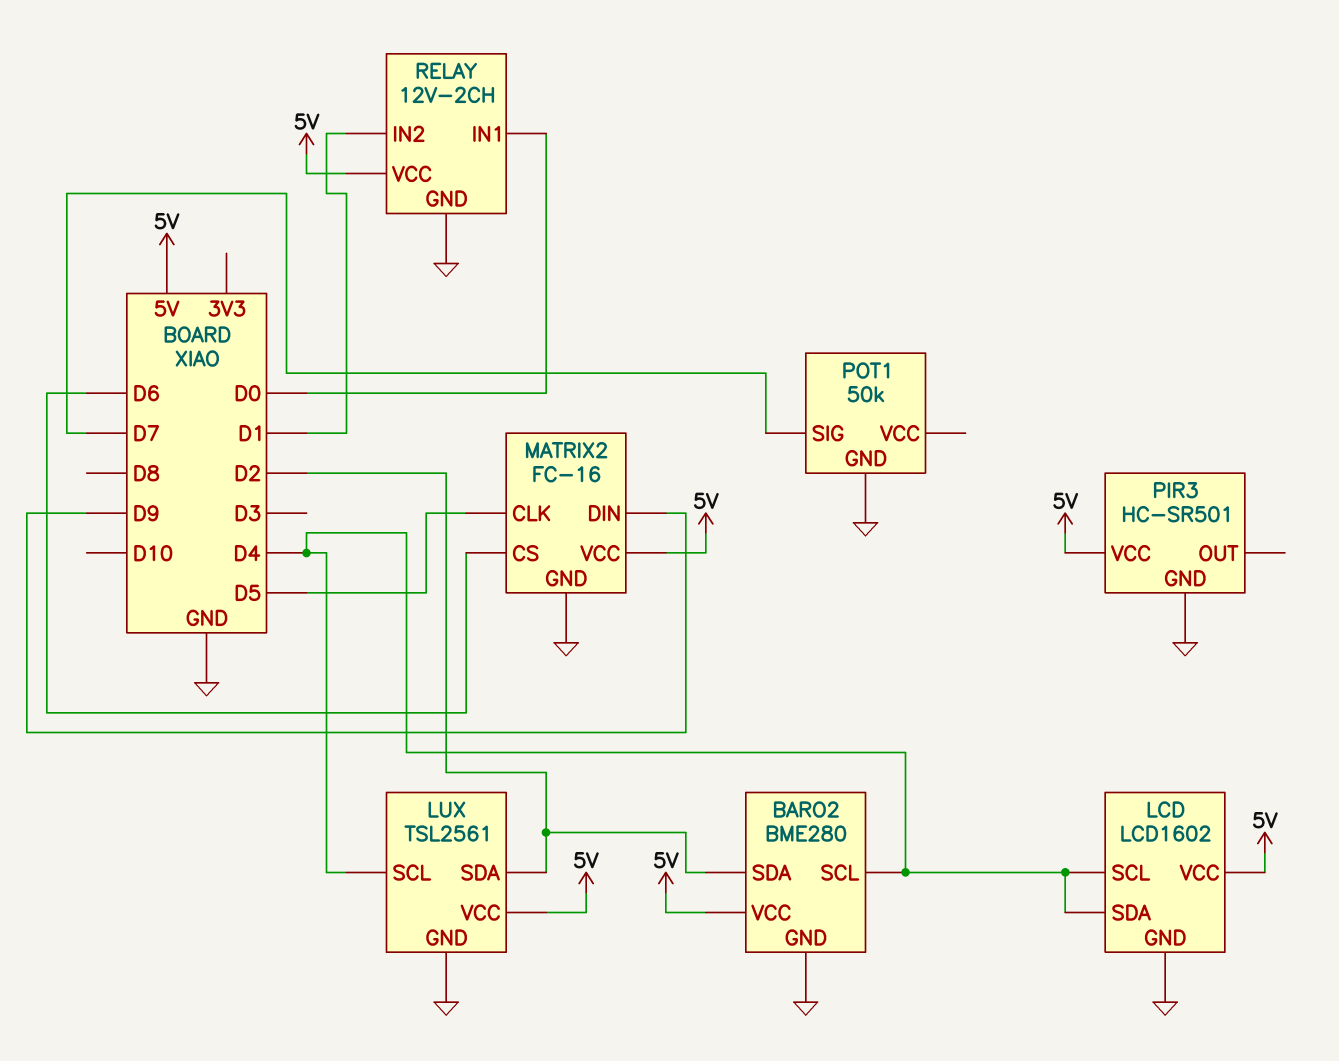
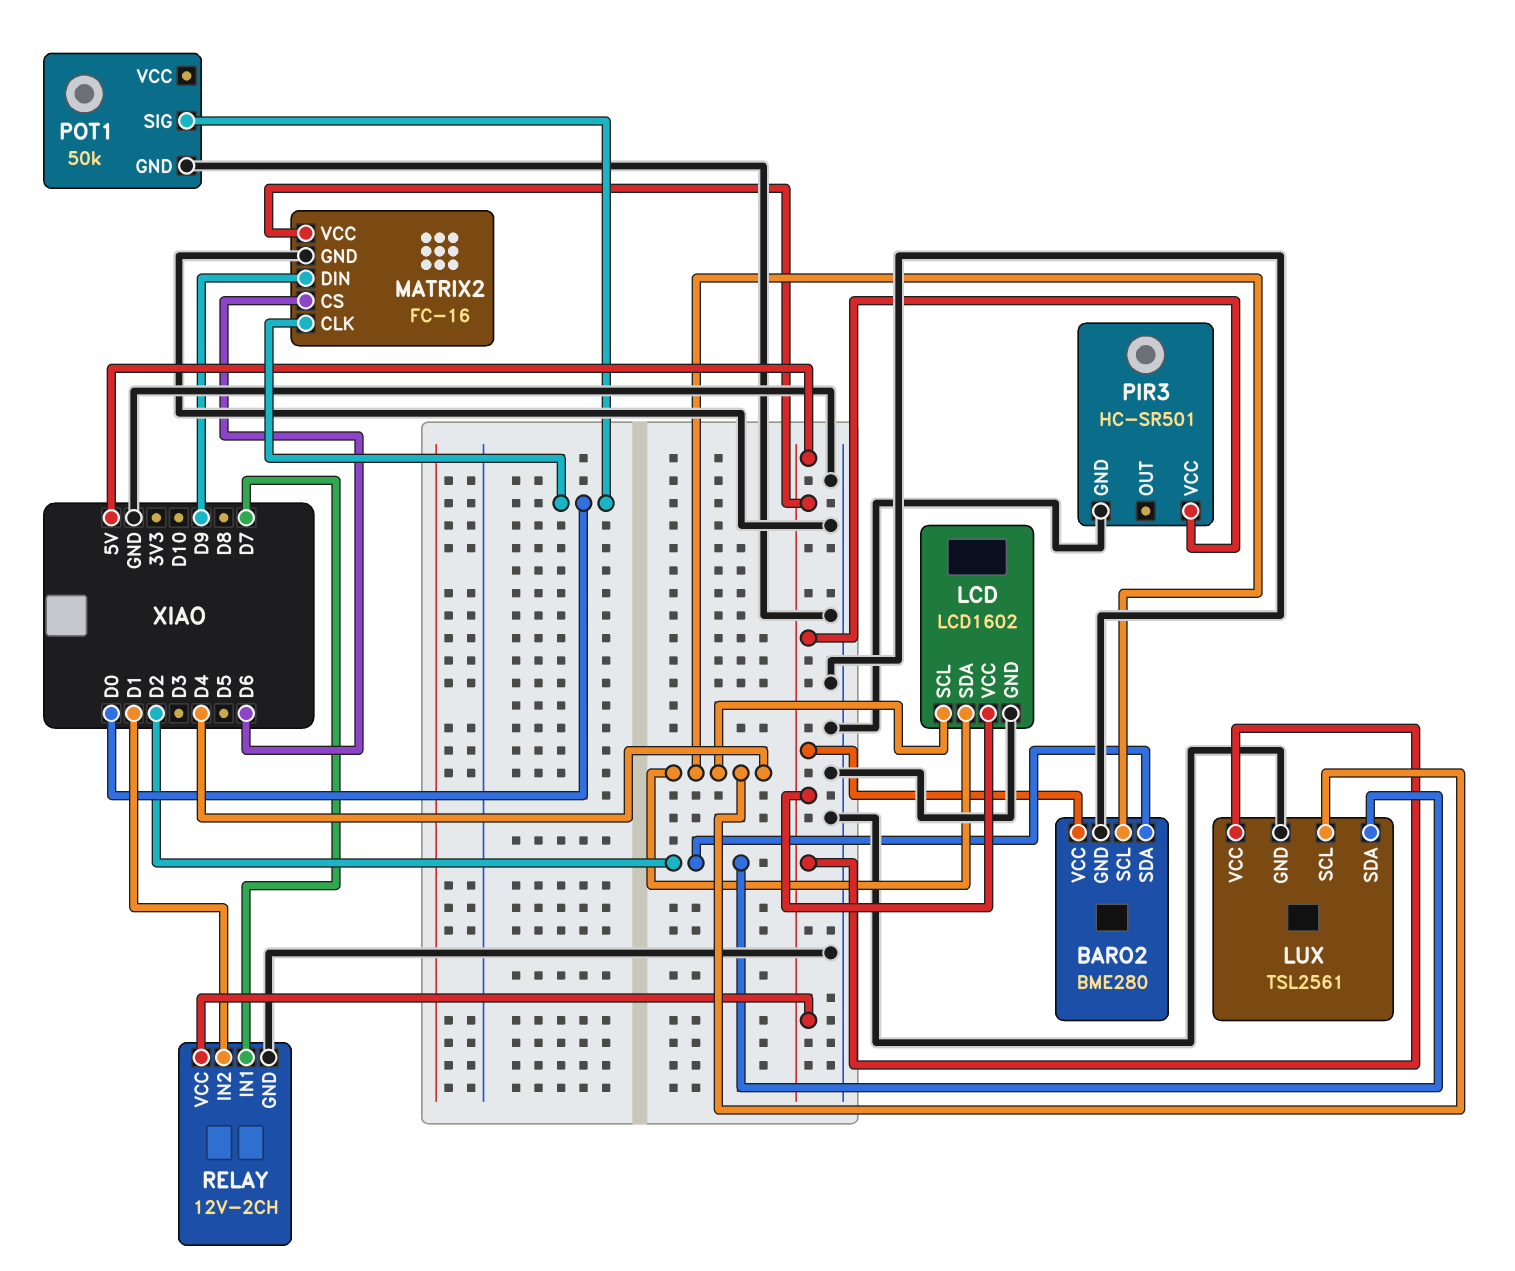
MATRIX2 pin CLK: D5 -> D0
POT1 pin SIG: D7 -> D0
RELAY pin IN1: D0 -> D7

